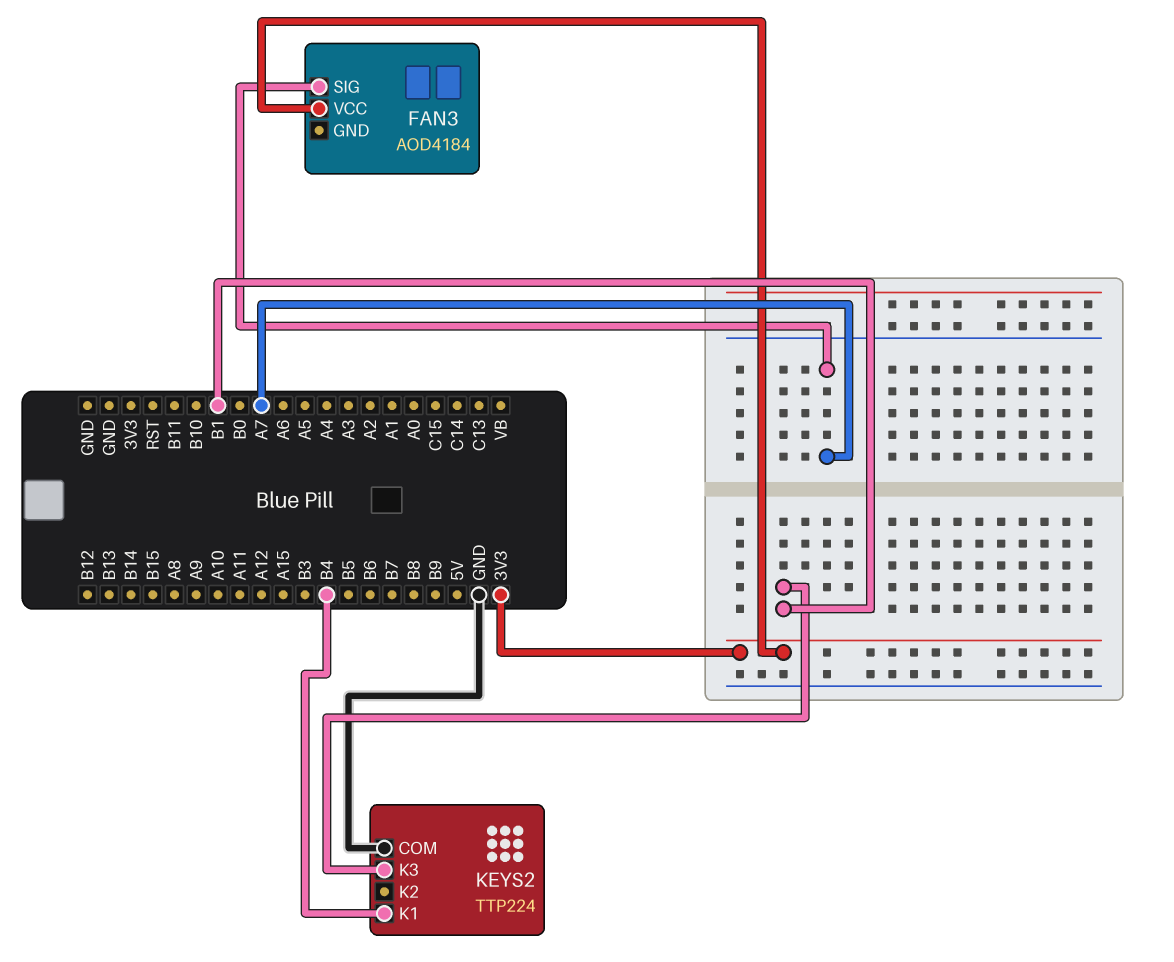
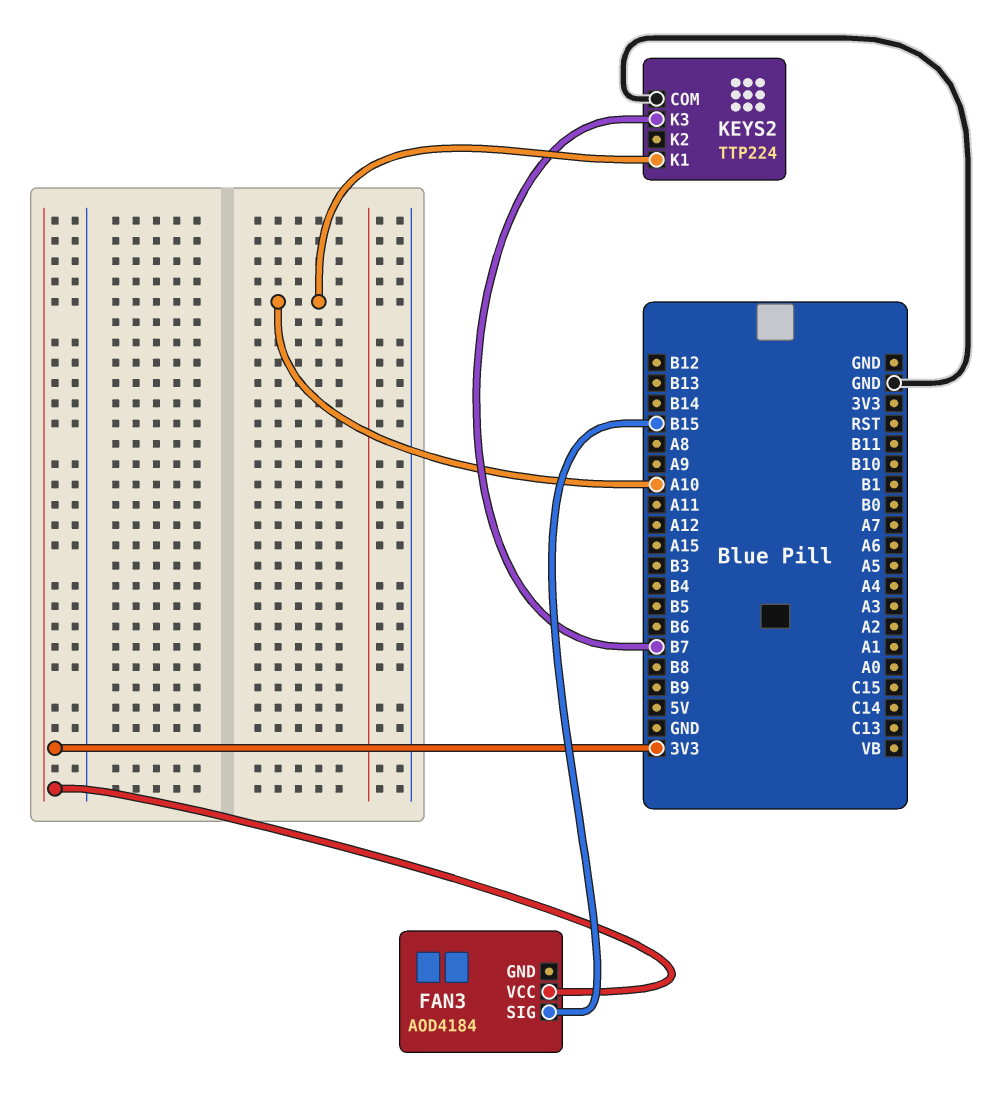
FAN3 pin SIG: A7 -> B15
KEYS2 pin K1: B4 -> A10
KEYS2 pin K3: B1 -> B7

